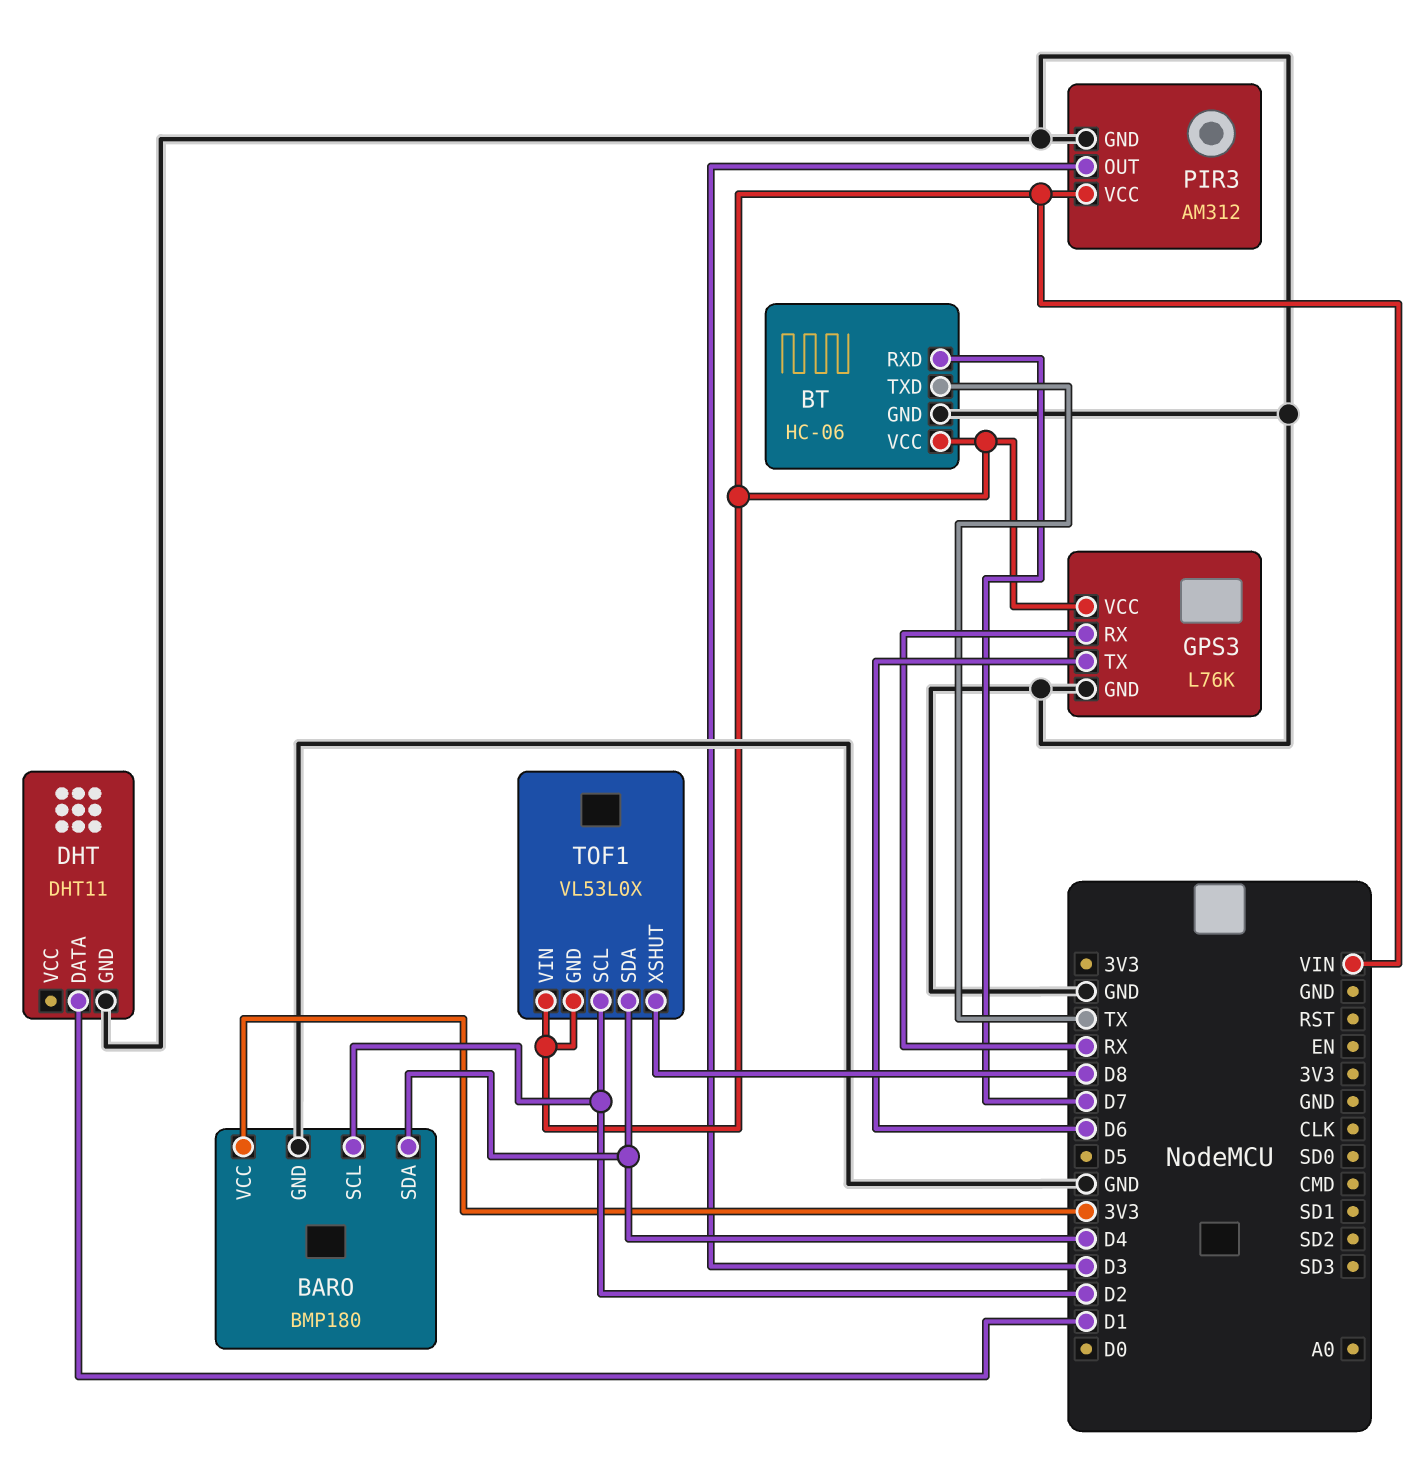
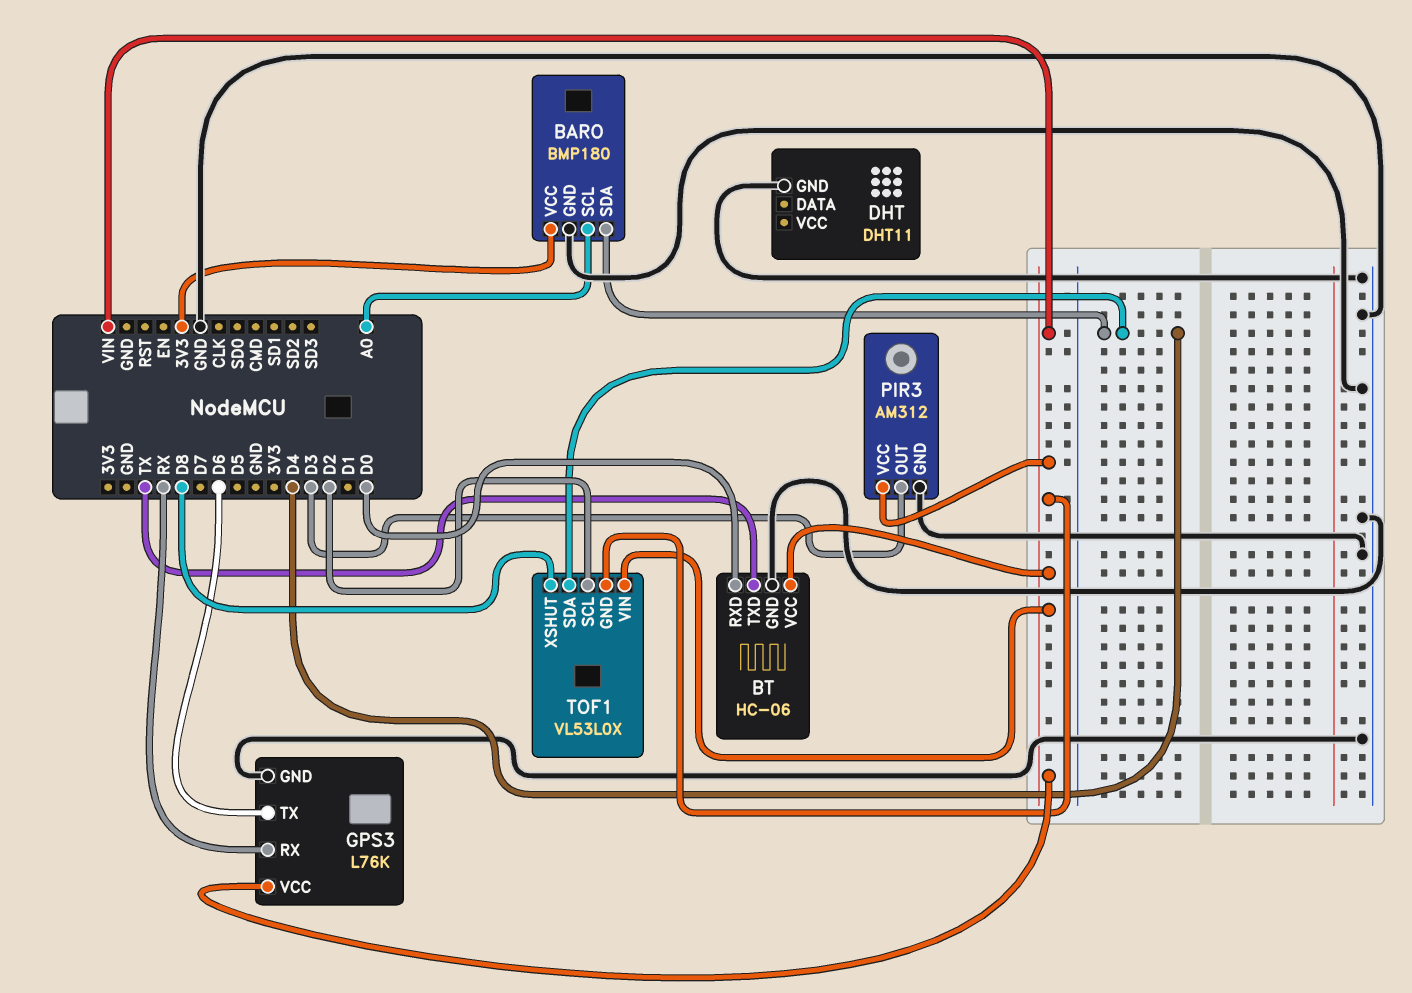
BARO pin SCL: D2 -> A0
BT pin RXD: D7 -> D0
DHT pin DATA: D1 -> none

